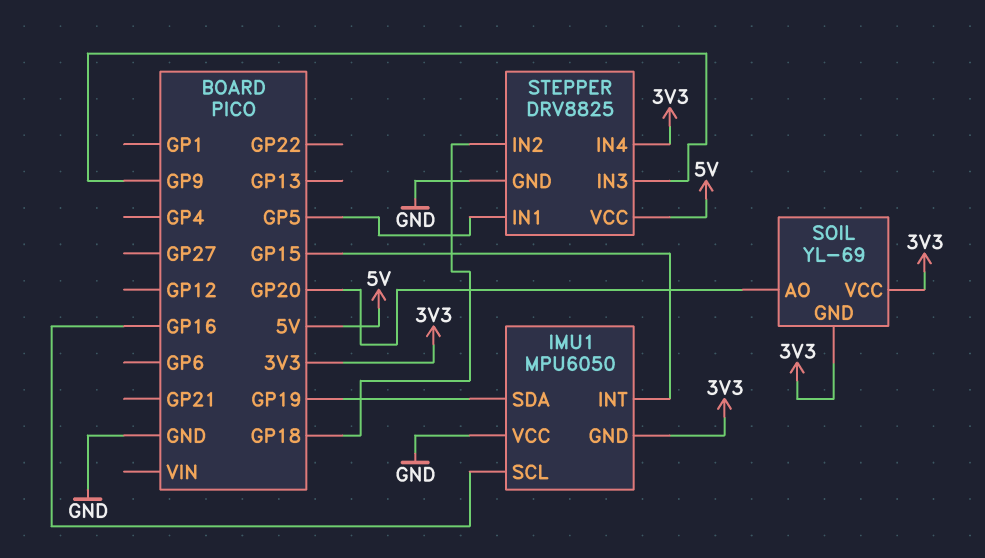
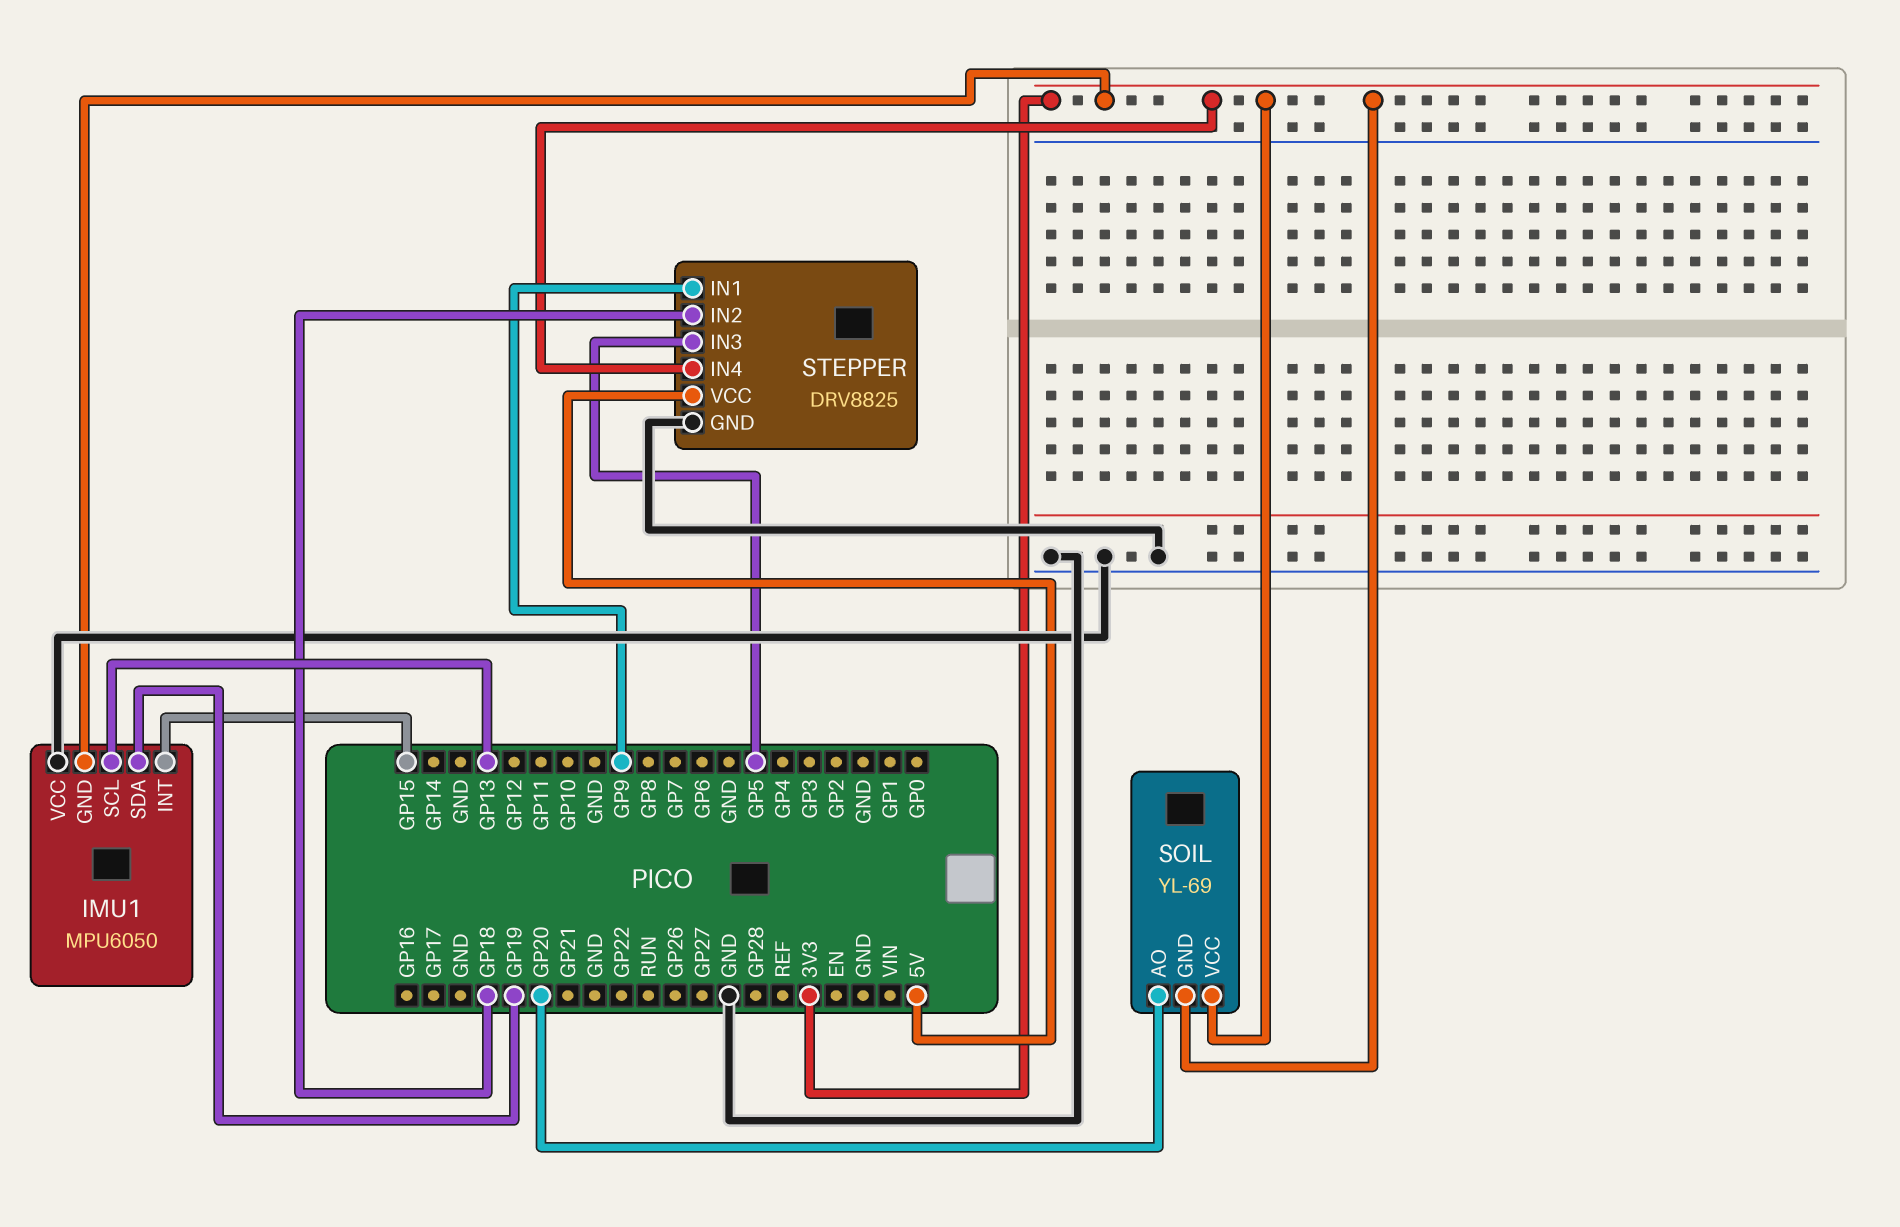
IMU1 pin SCL: GP16 -> GP13
STEPPER pin IN1: GP5 -> GP9
STEPPER pin IN3: GP9 -> GP5

